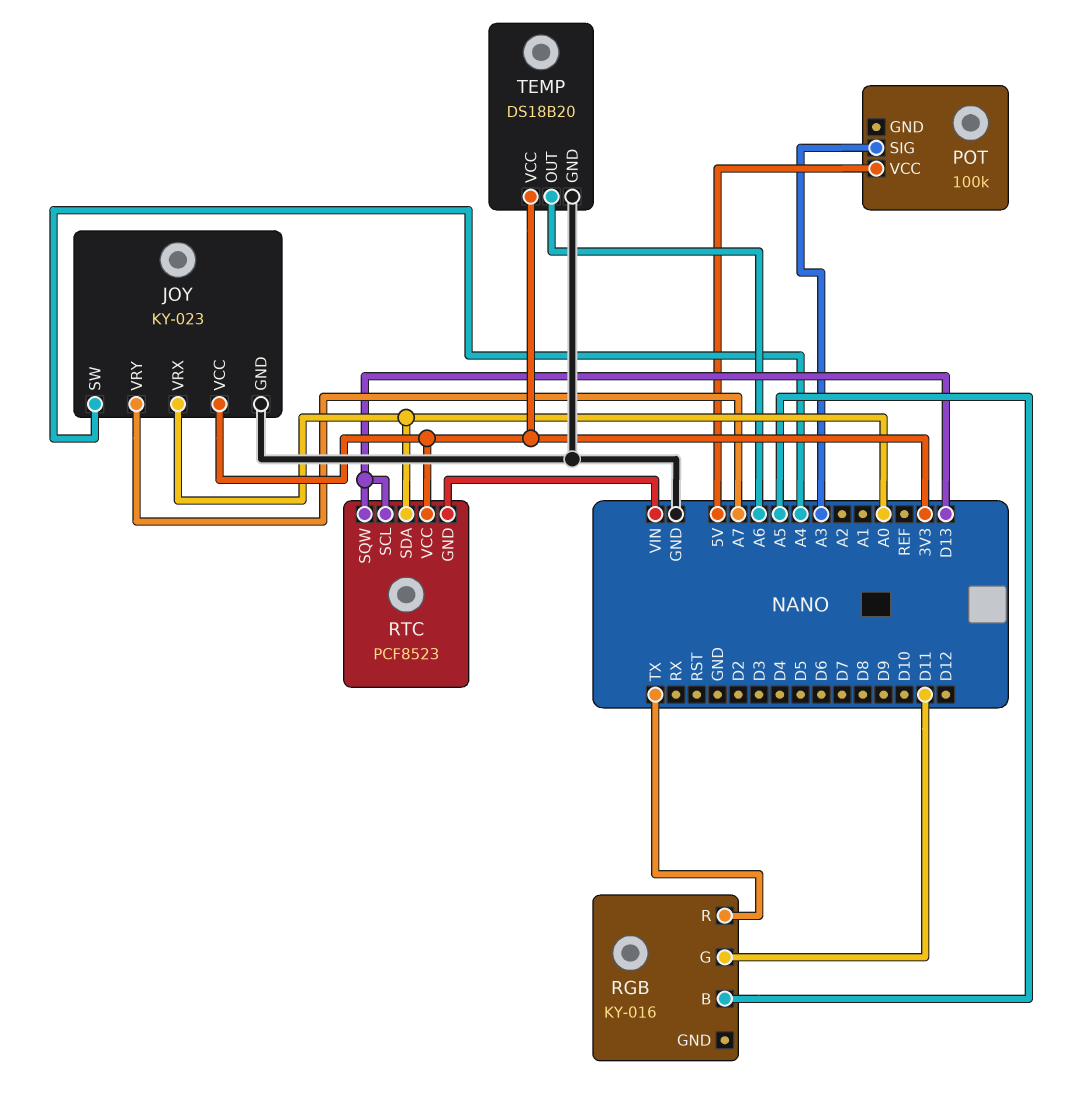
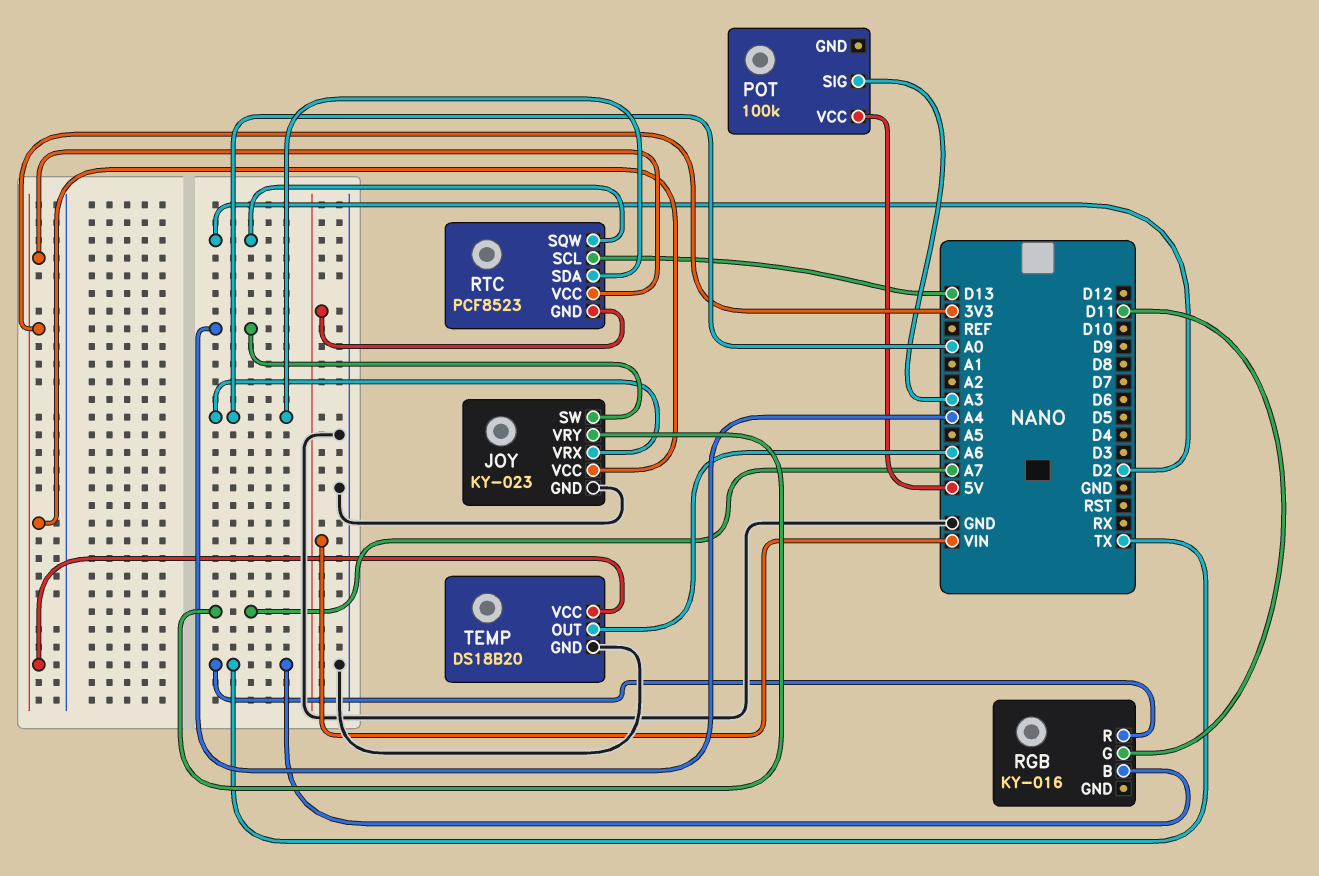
RGB pin B: A5 -> TX
RTC pin SQW: D13 -> D2

